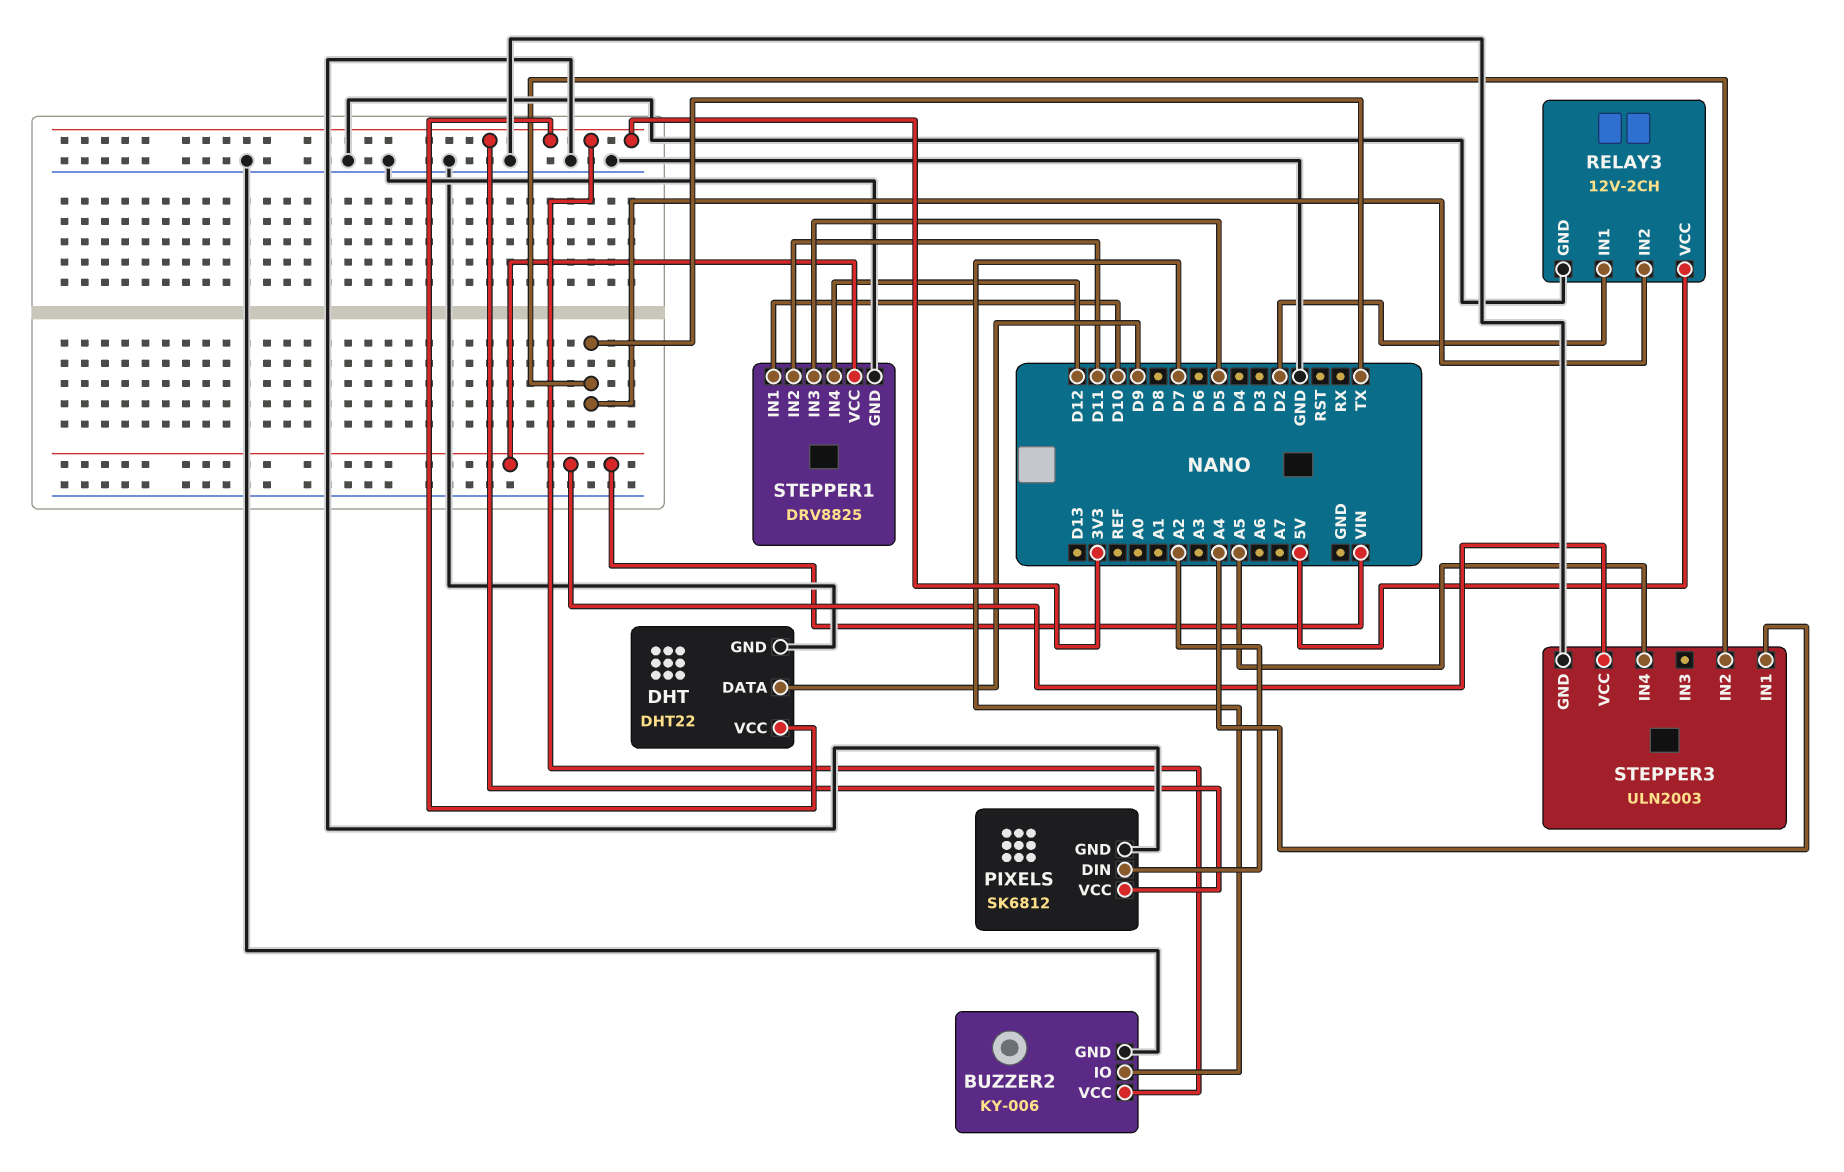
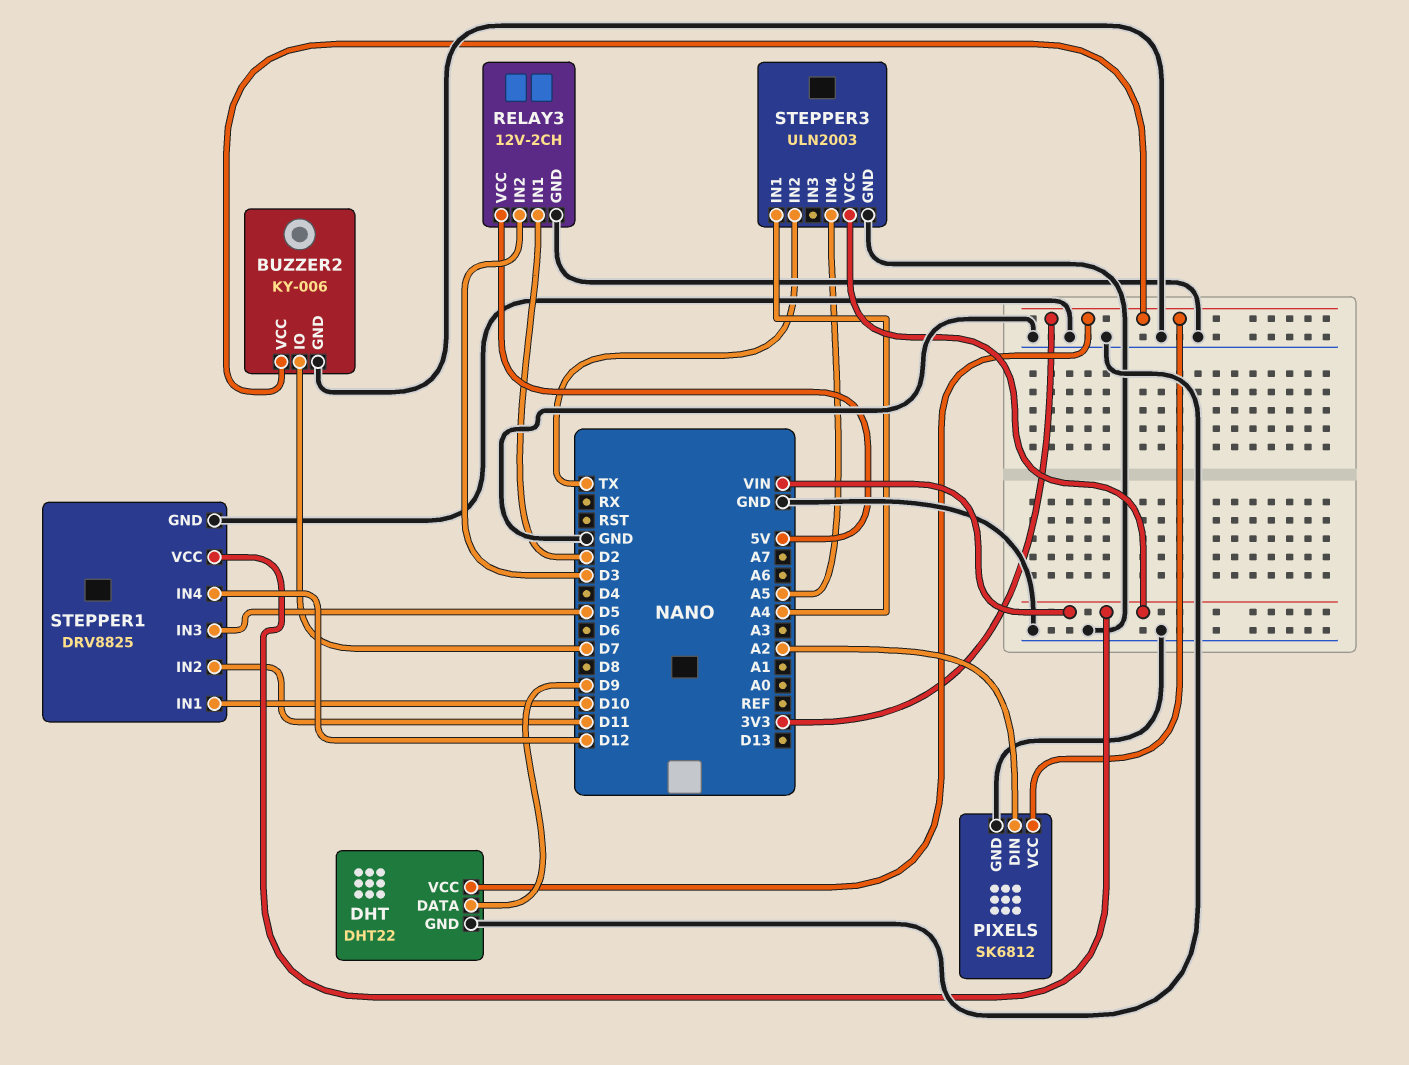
RELAY3 pin IN2: TX -> D3

